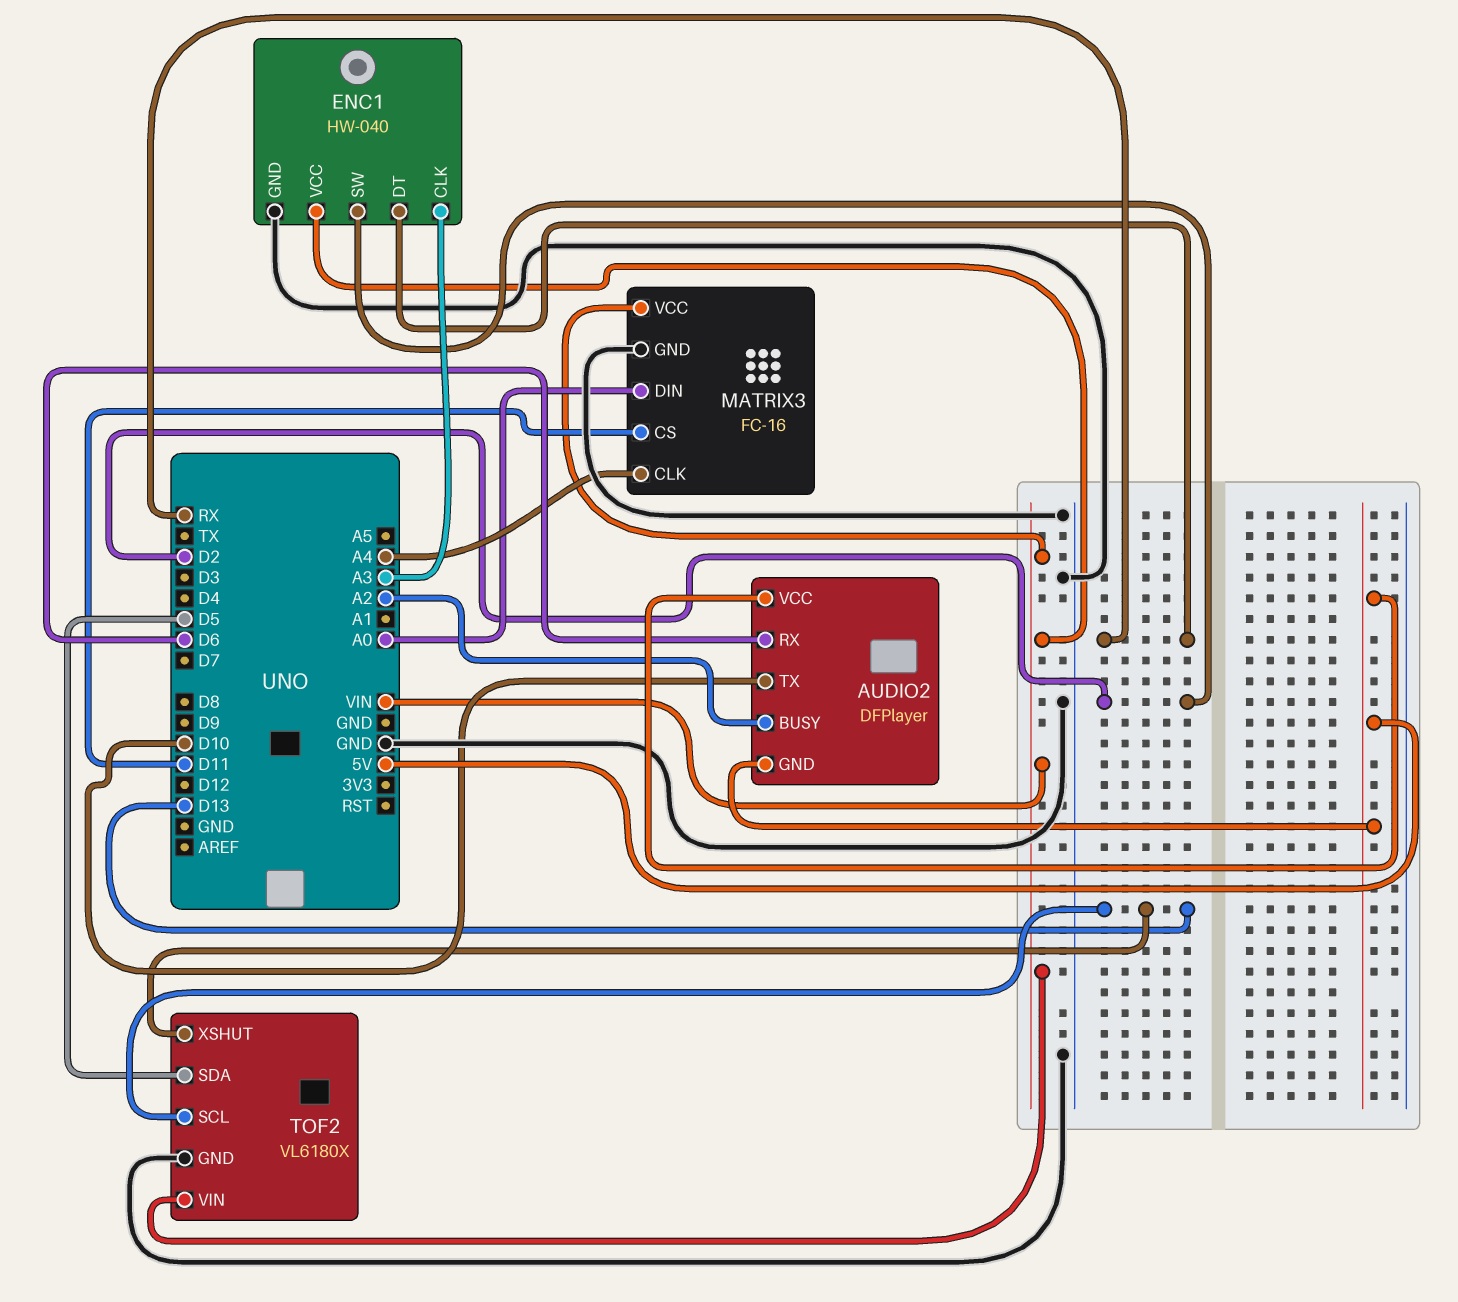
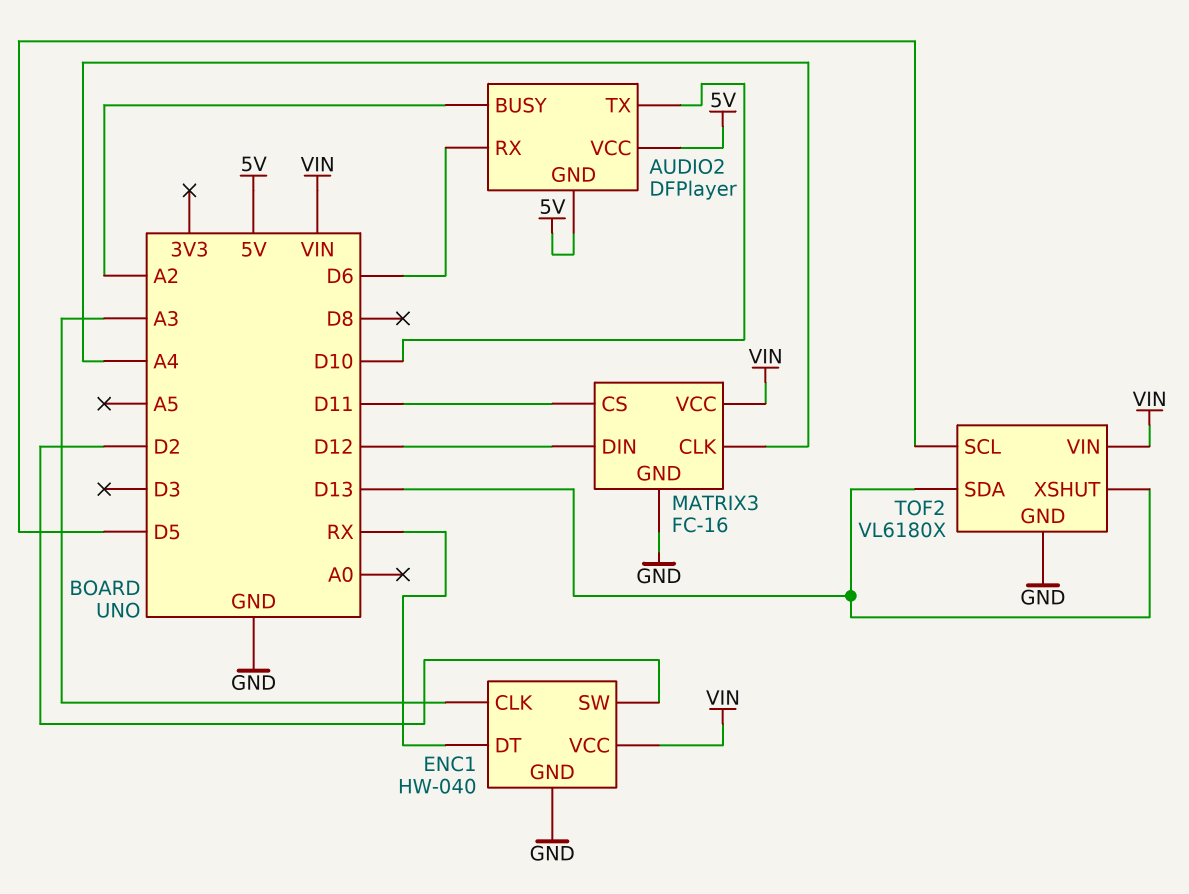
MATRIX3 pin DIN: A0 -> D12
TOF2 pin SCL: D13 -> D5
TOF2 pin SDA: D5 -> D13

